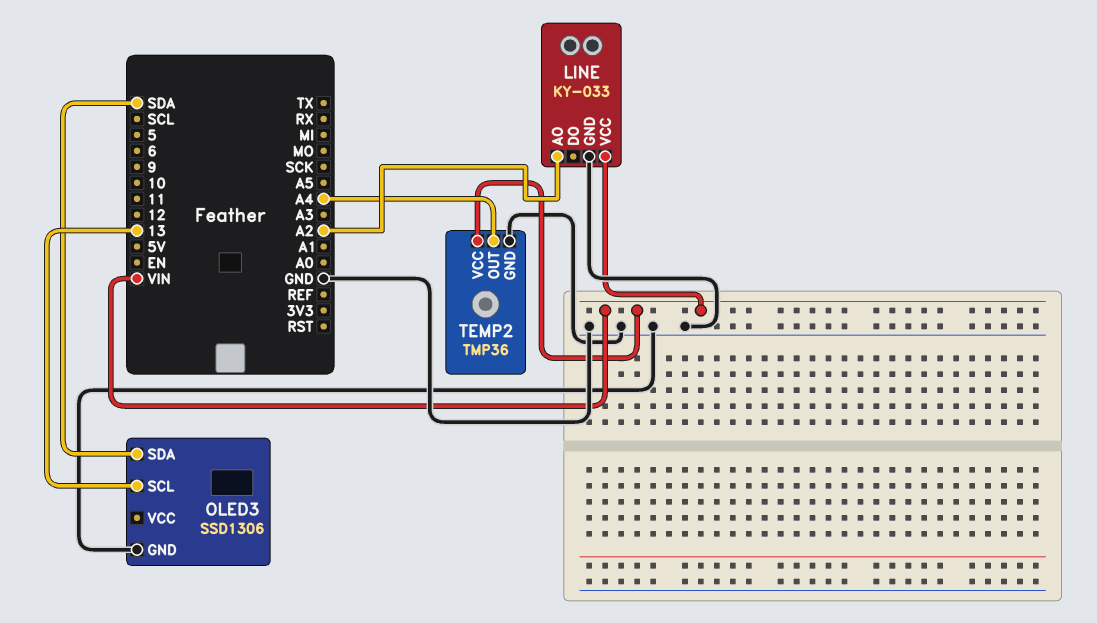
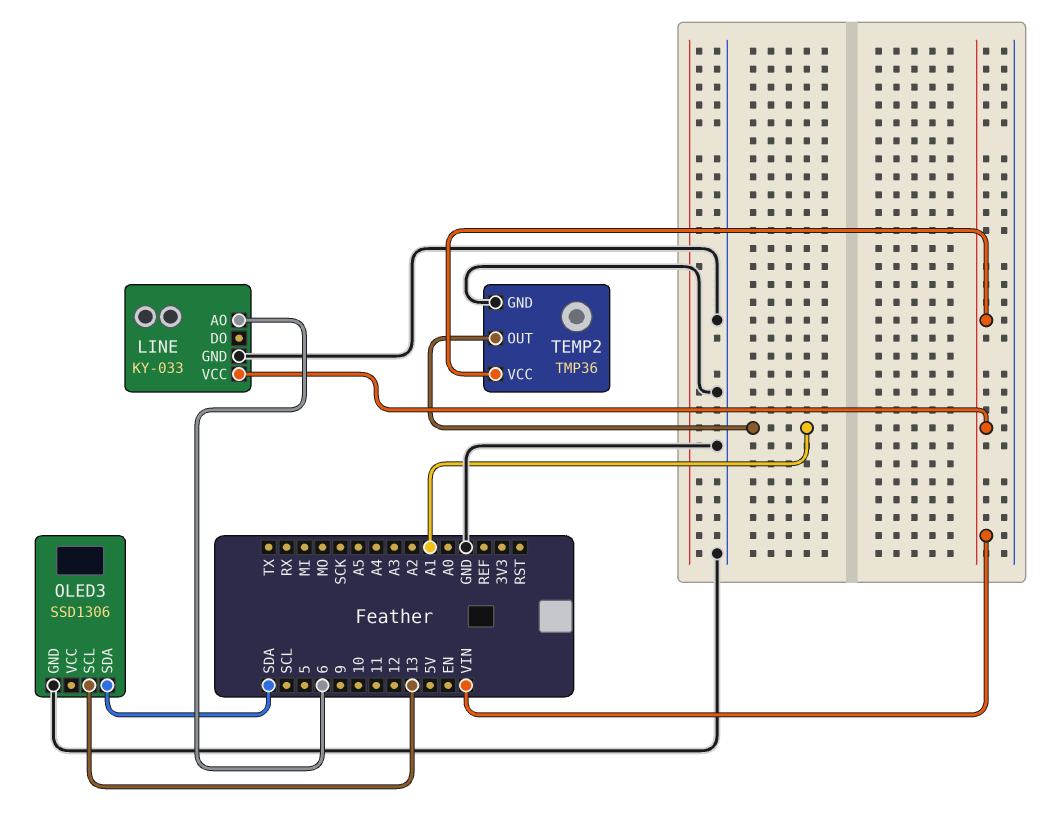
LINE pin AO: A2 -> 6
TEMP2 pin OUT: A4 -> A1

